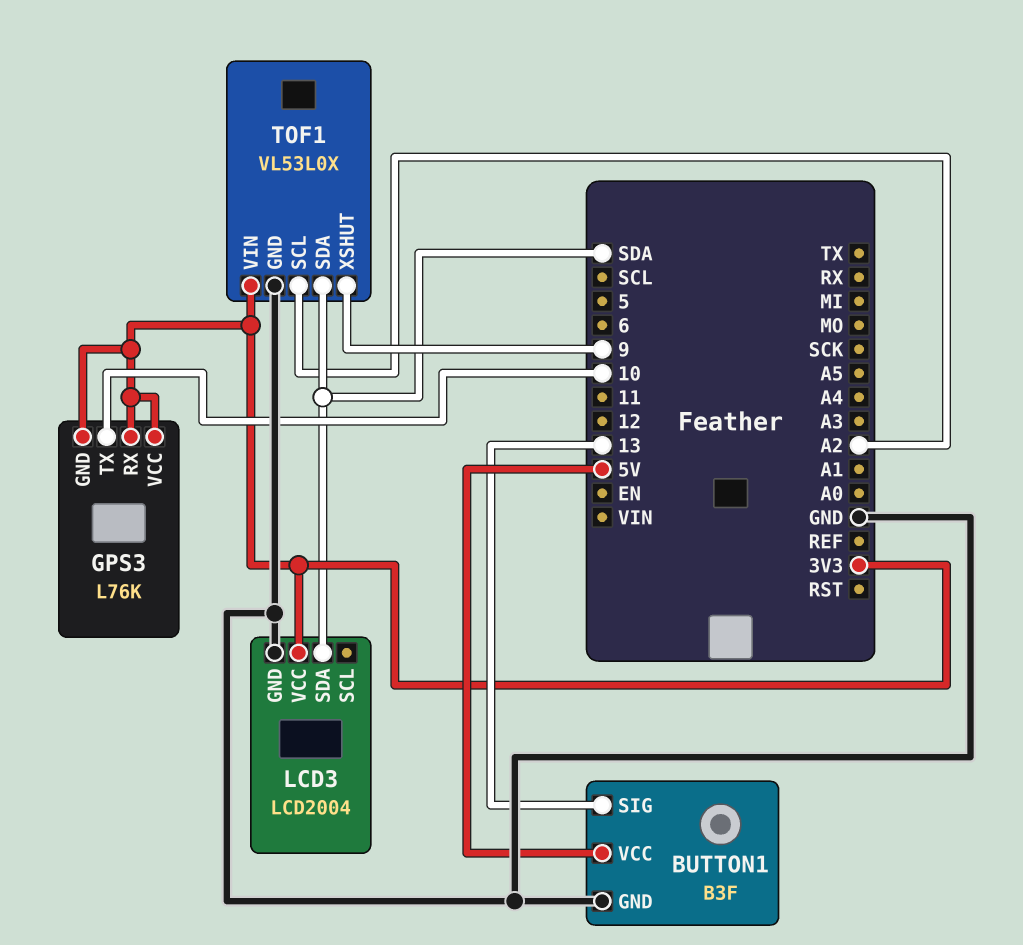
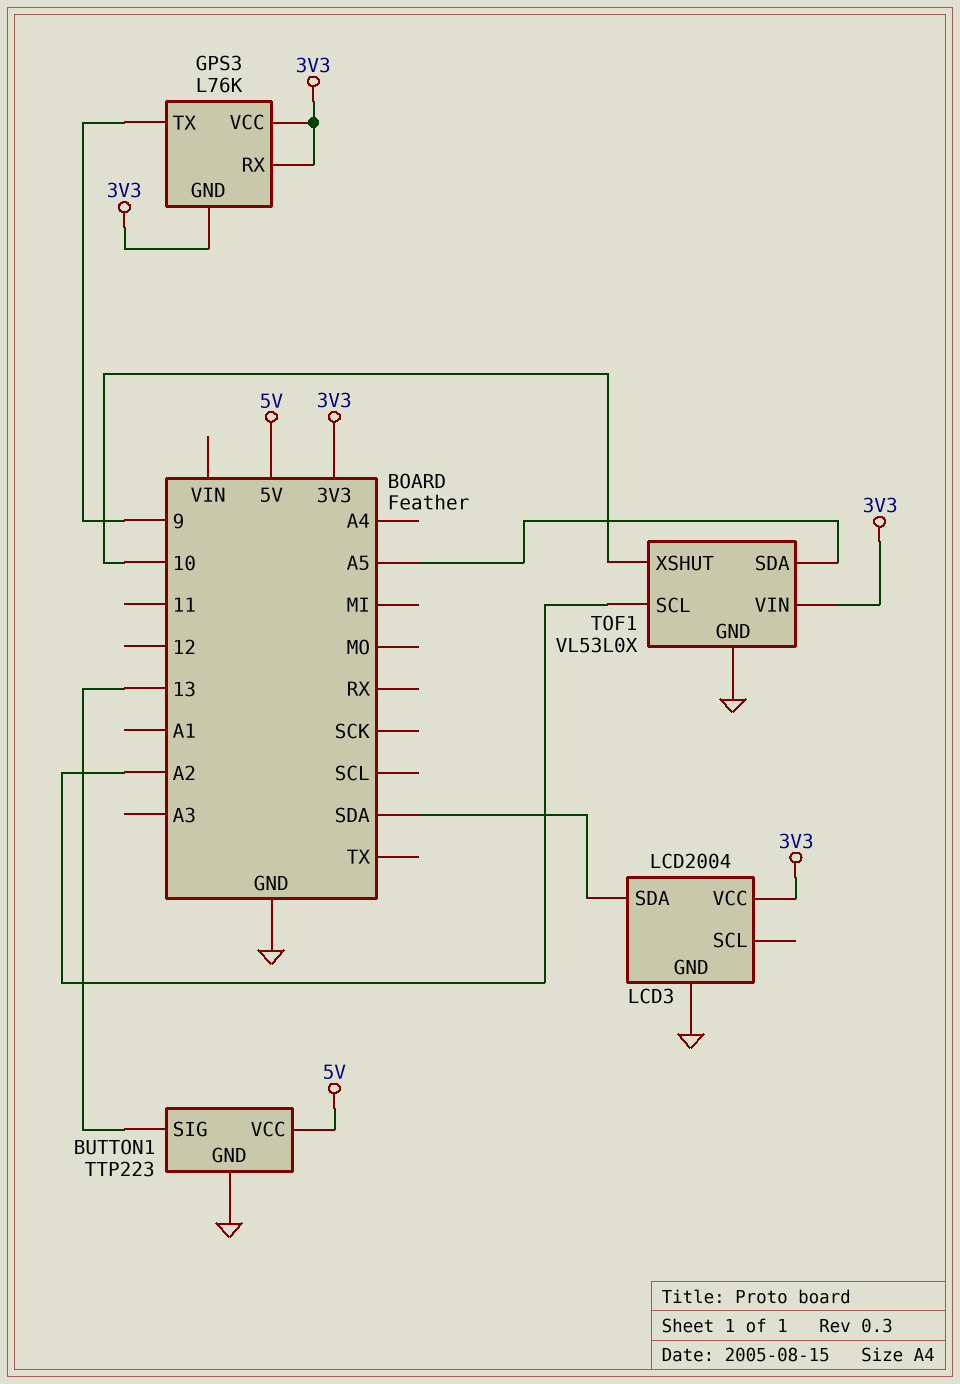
BUTTON1: B3F -> TTP223
GPS3 pin TX: 10 -> 9
TOF1 pin SDA: SDA -> A5
TOF1 pin XSHUT: 9 -> 10

